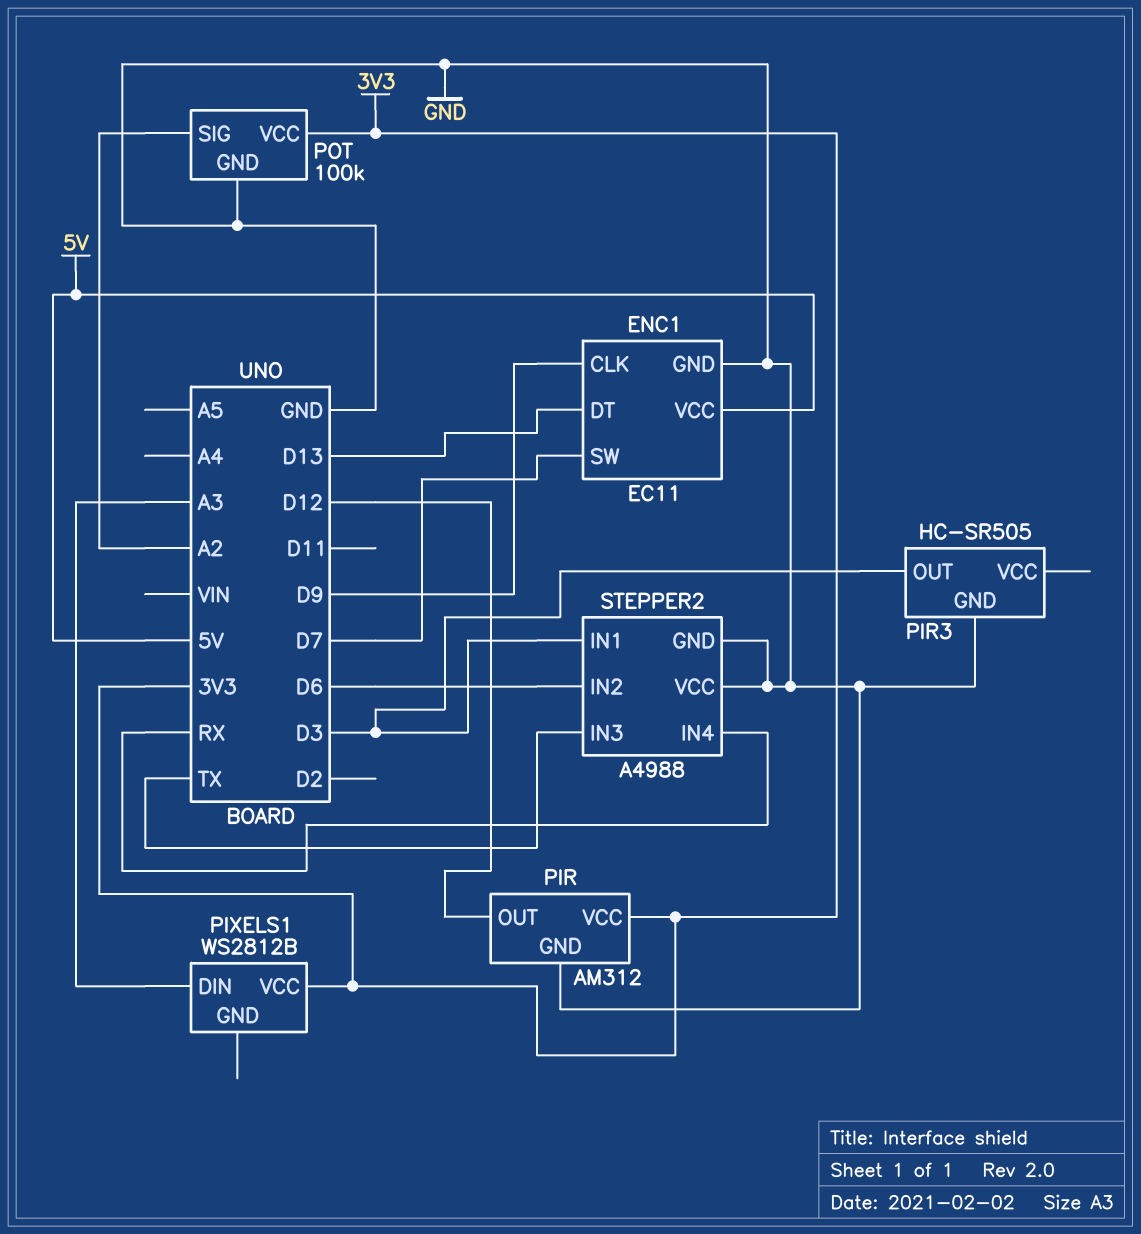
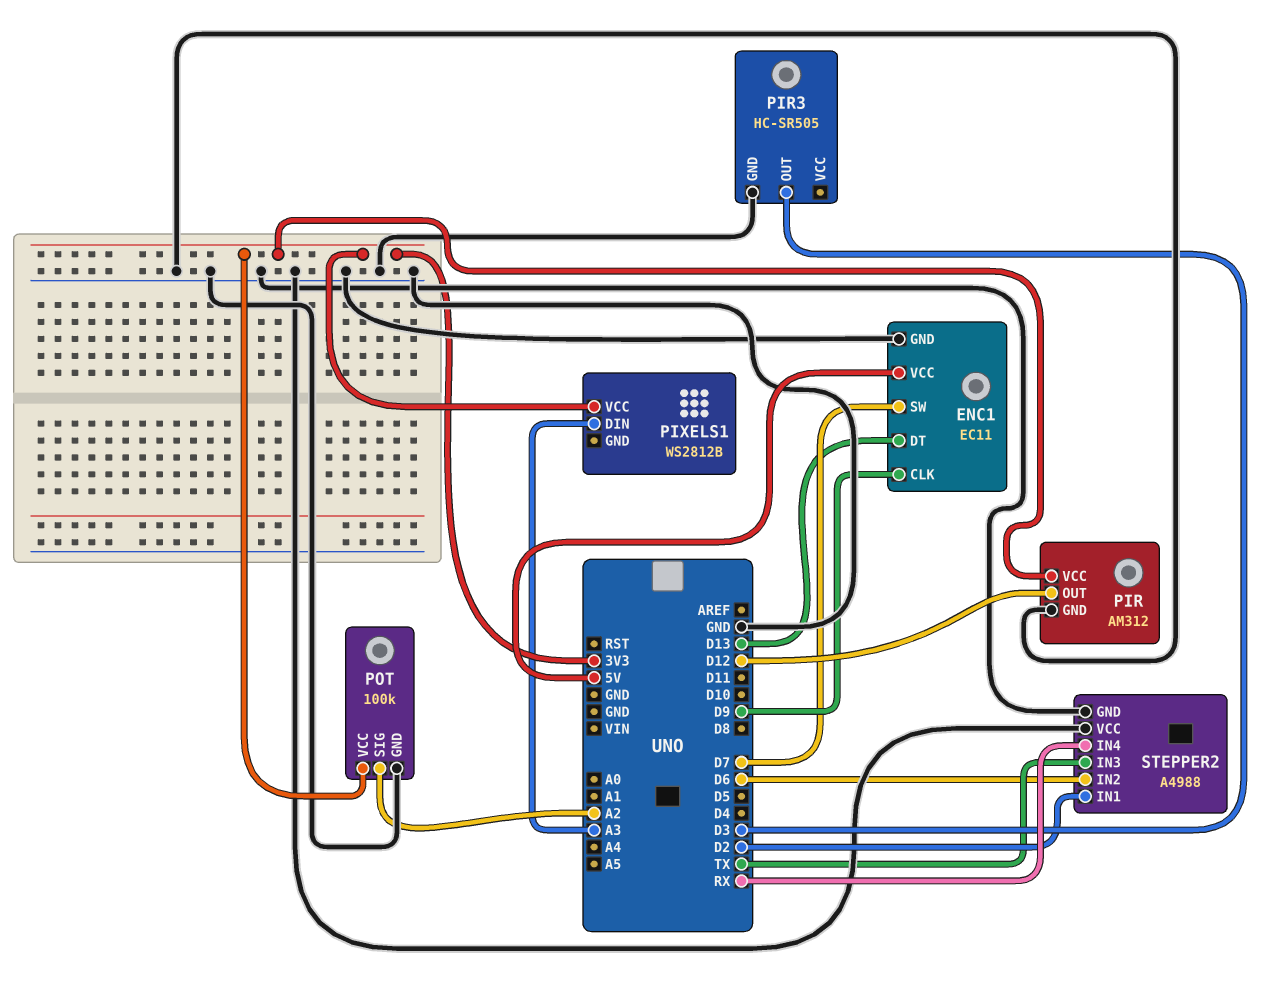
STEPPER2 pin IN1: D3 -> D2

